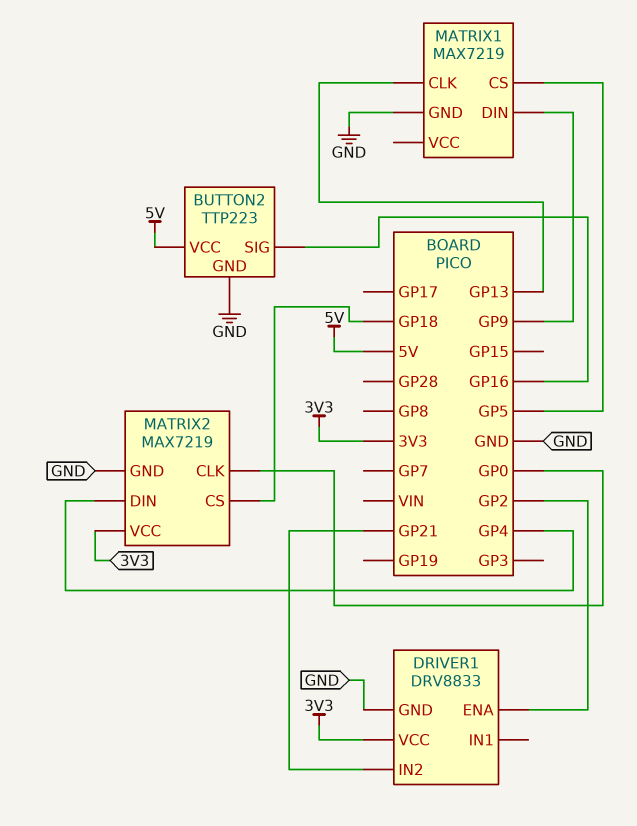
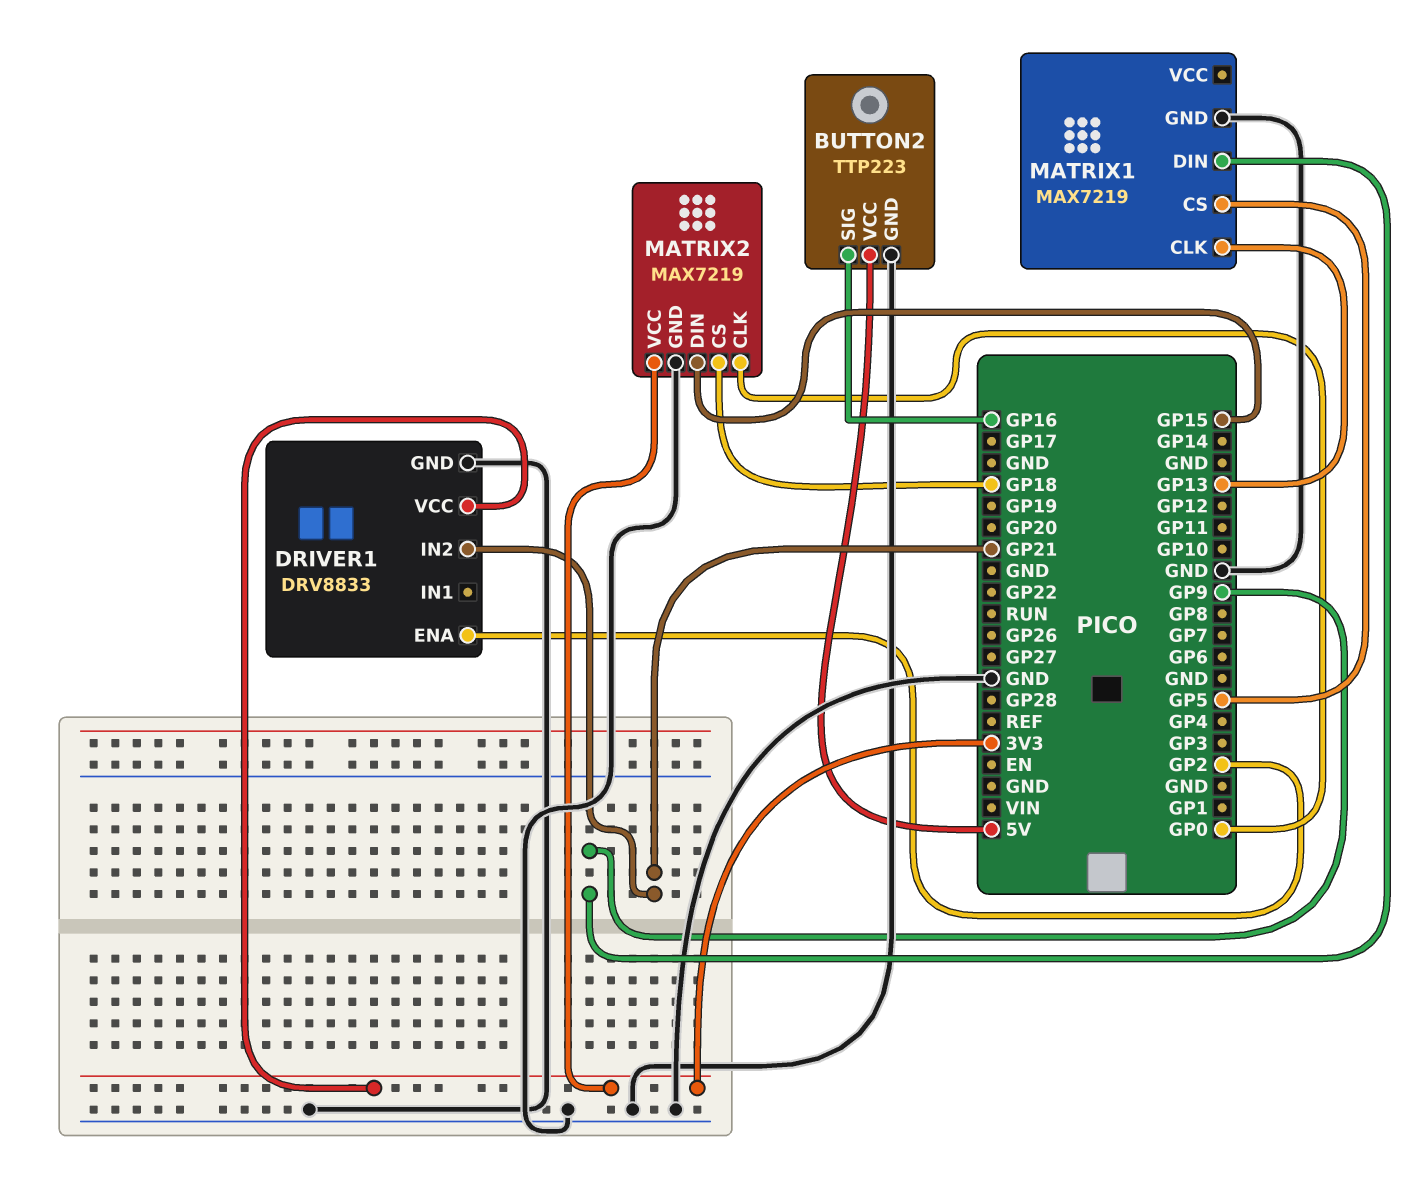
MATRIX2 pin DIN: GP4 -> GP15

